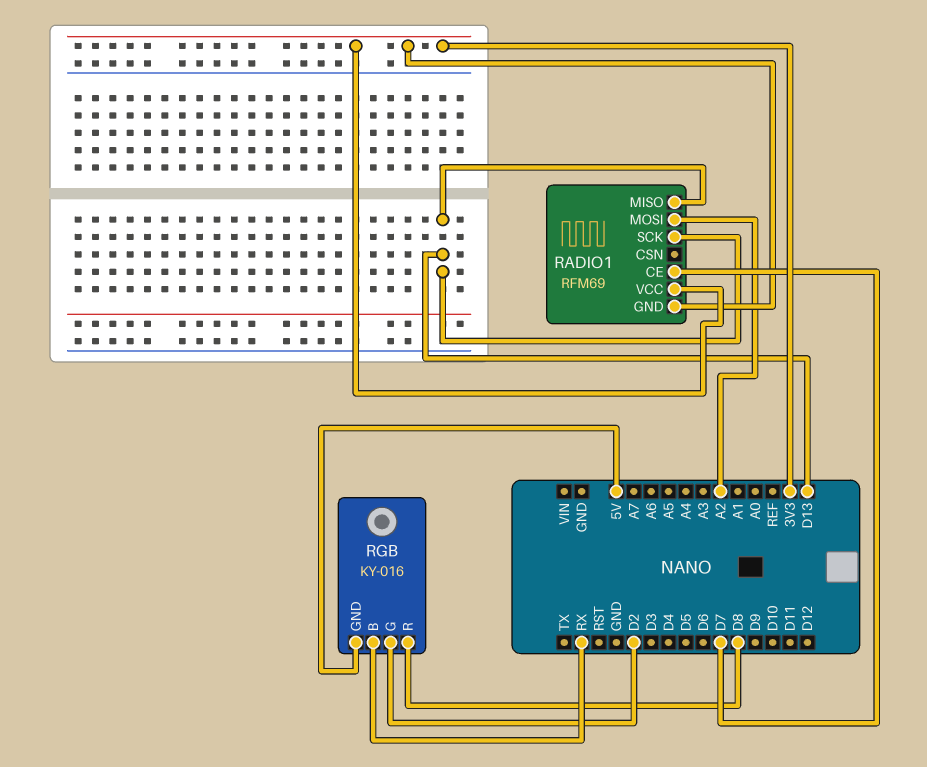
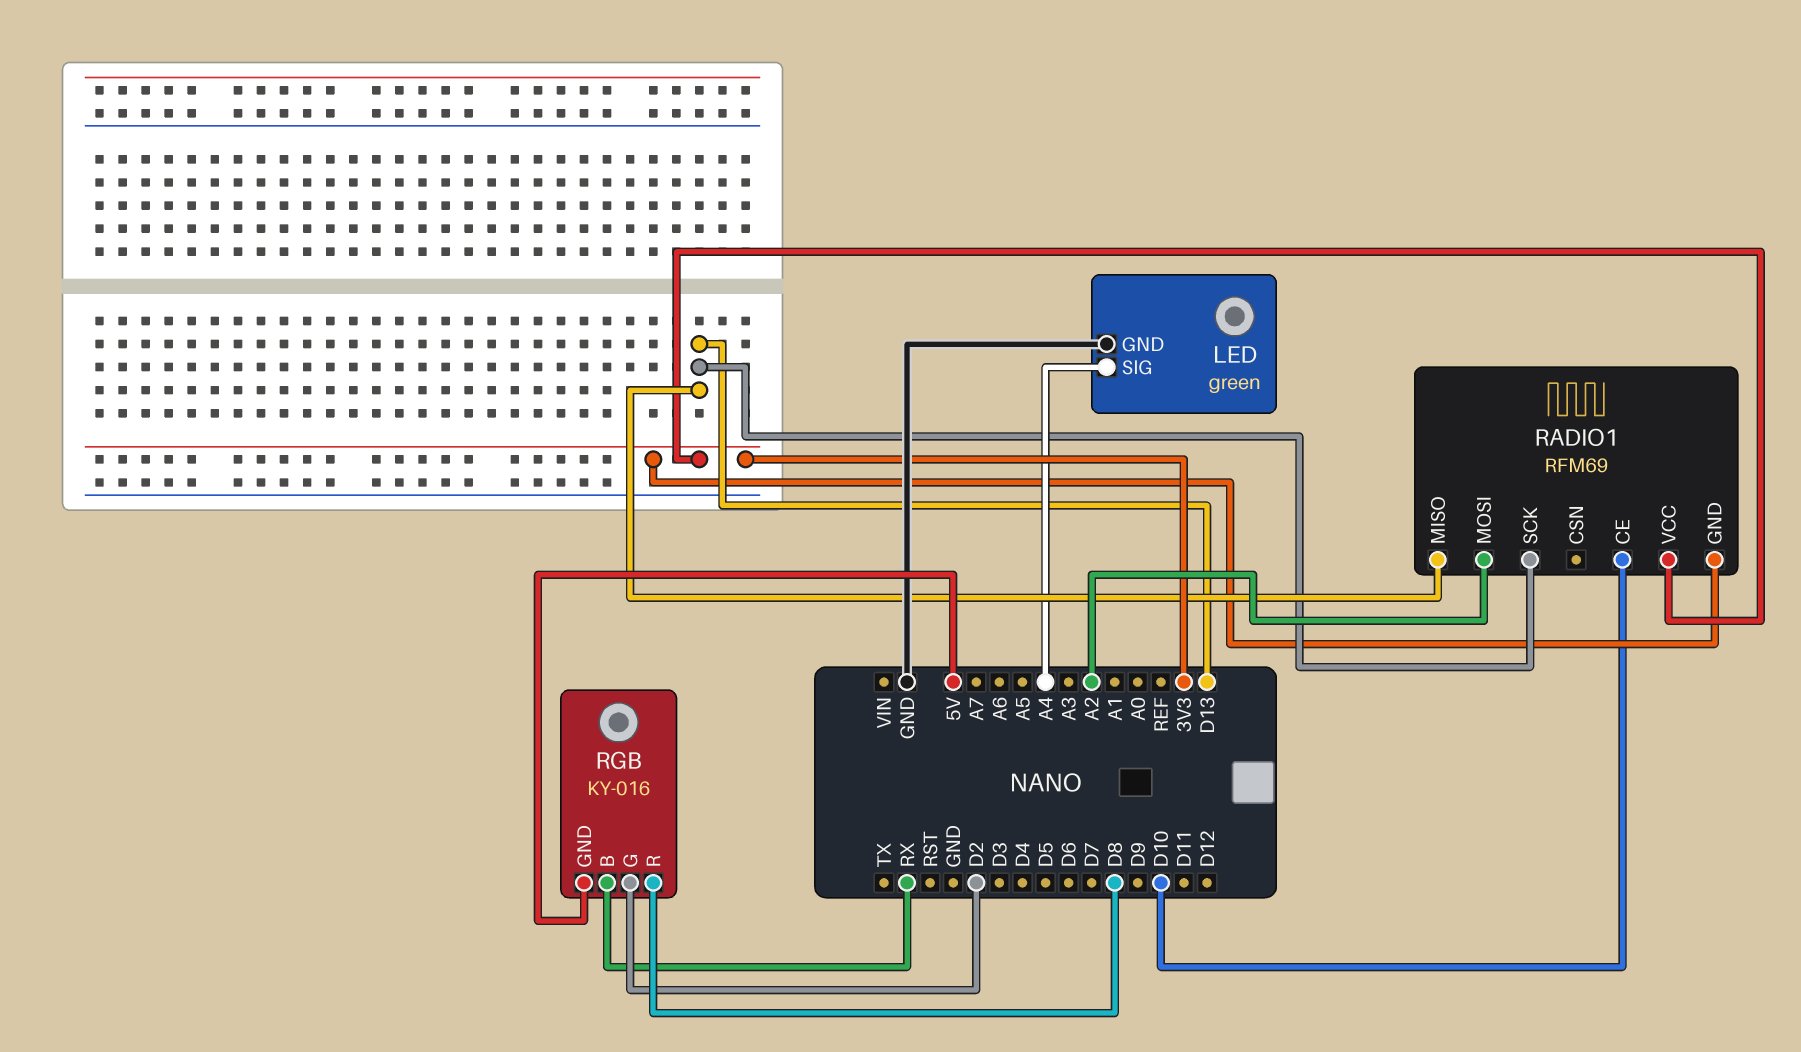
LED: none -> green
LED pin GND: none -> GND
LED pin SIG: none -> A4
RADIO1 pin CE: D7 -> D10

